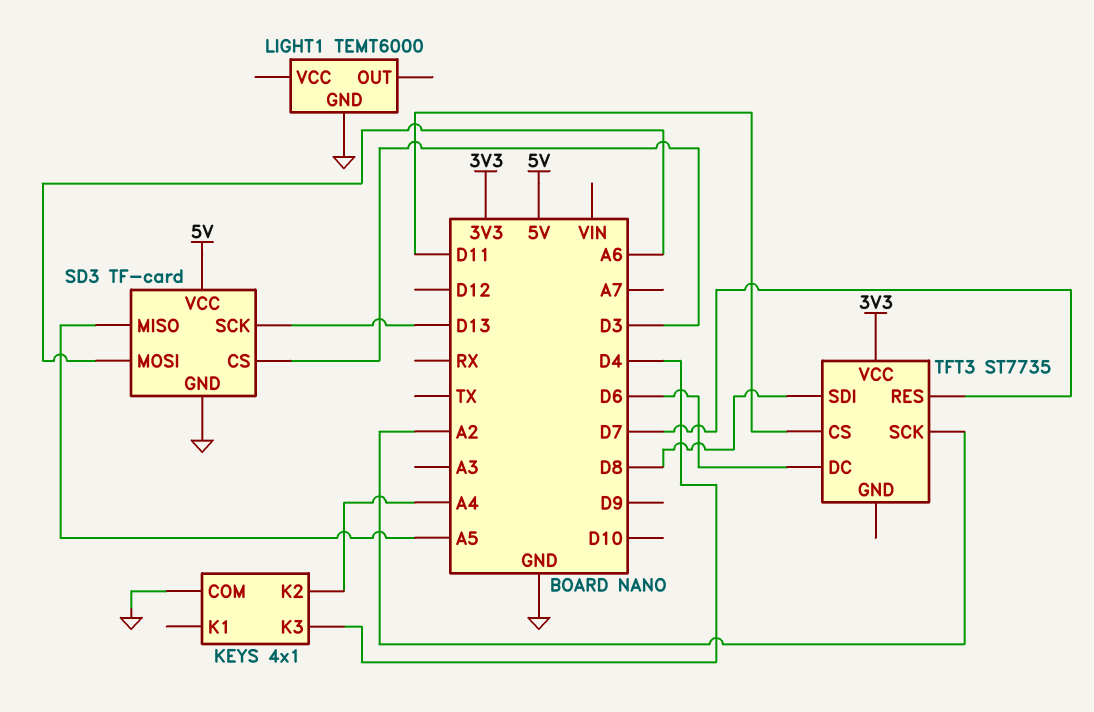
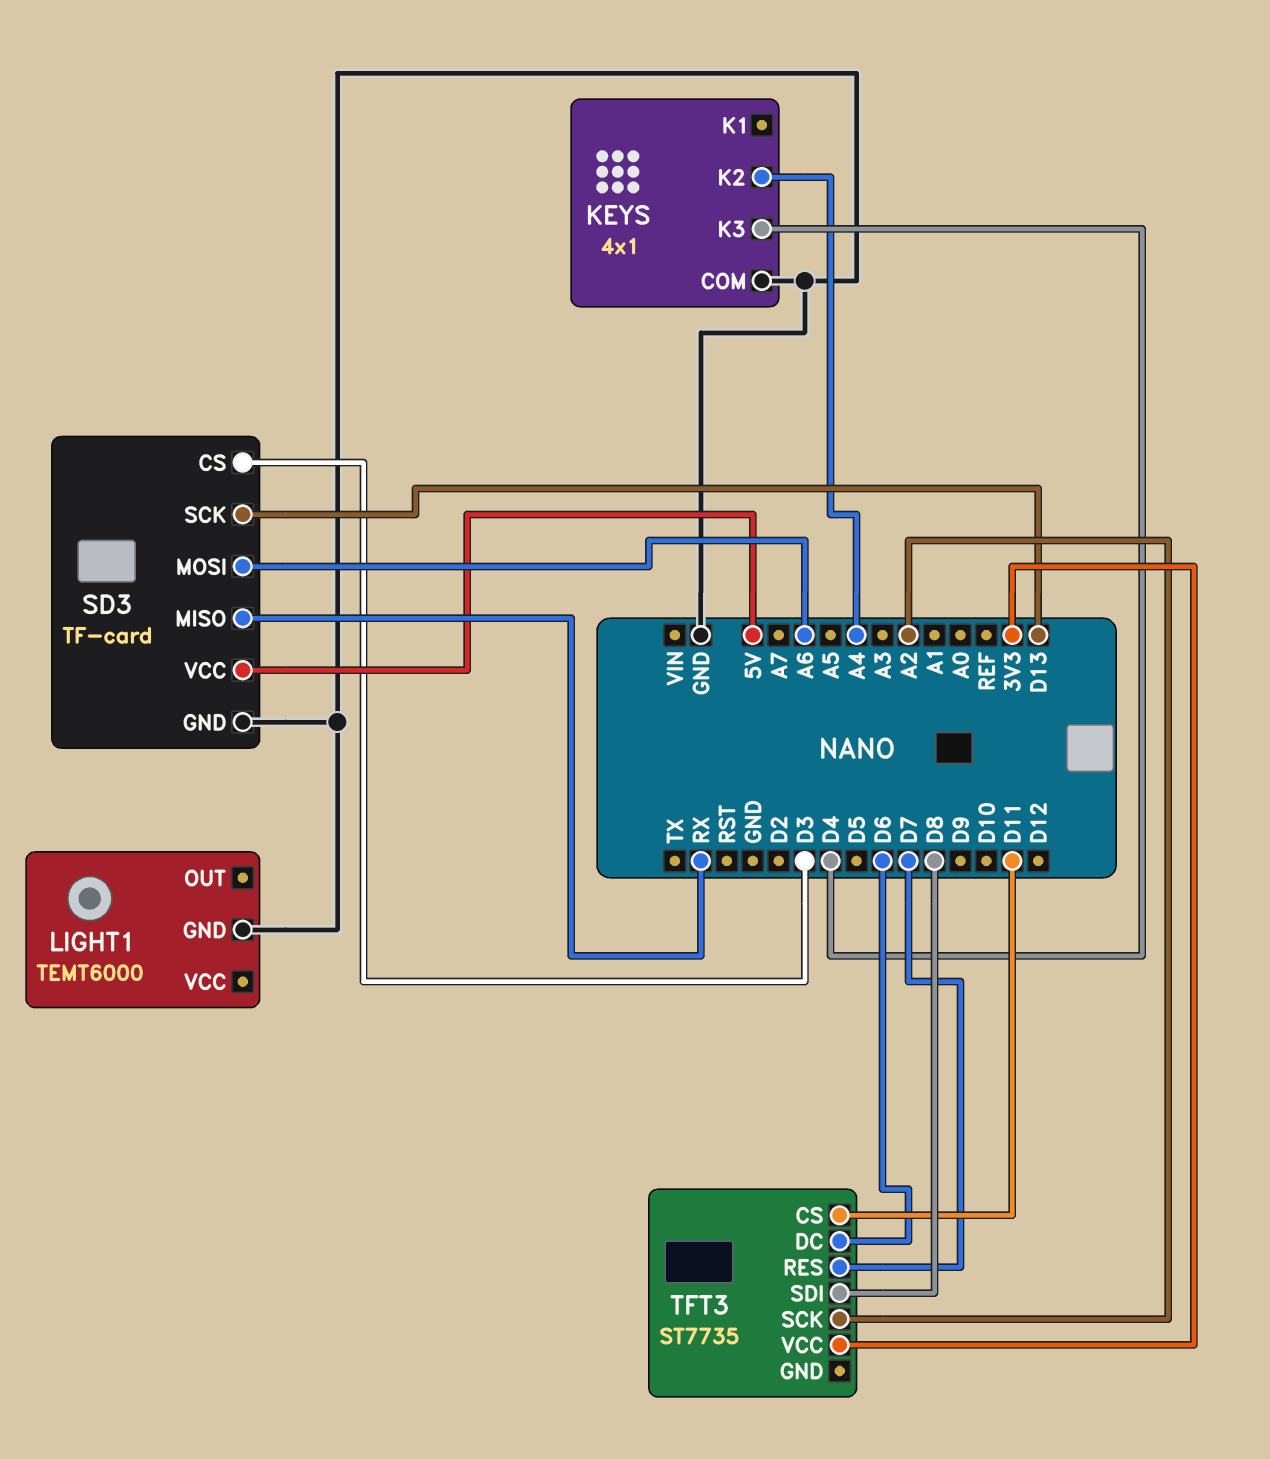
SD3 pin MISO: A5 -> RX

